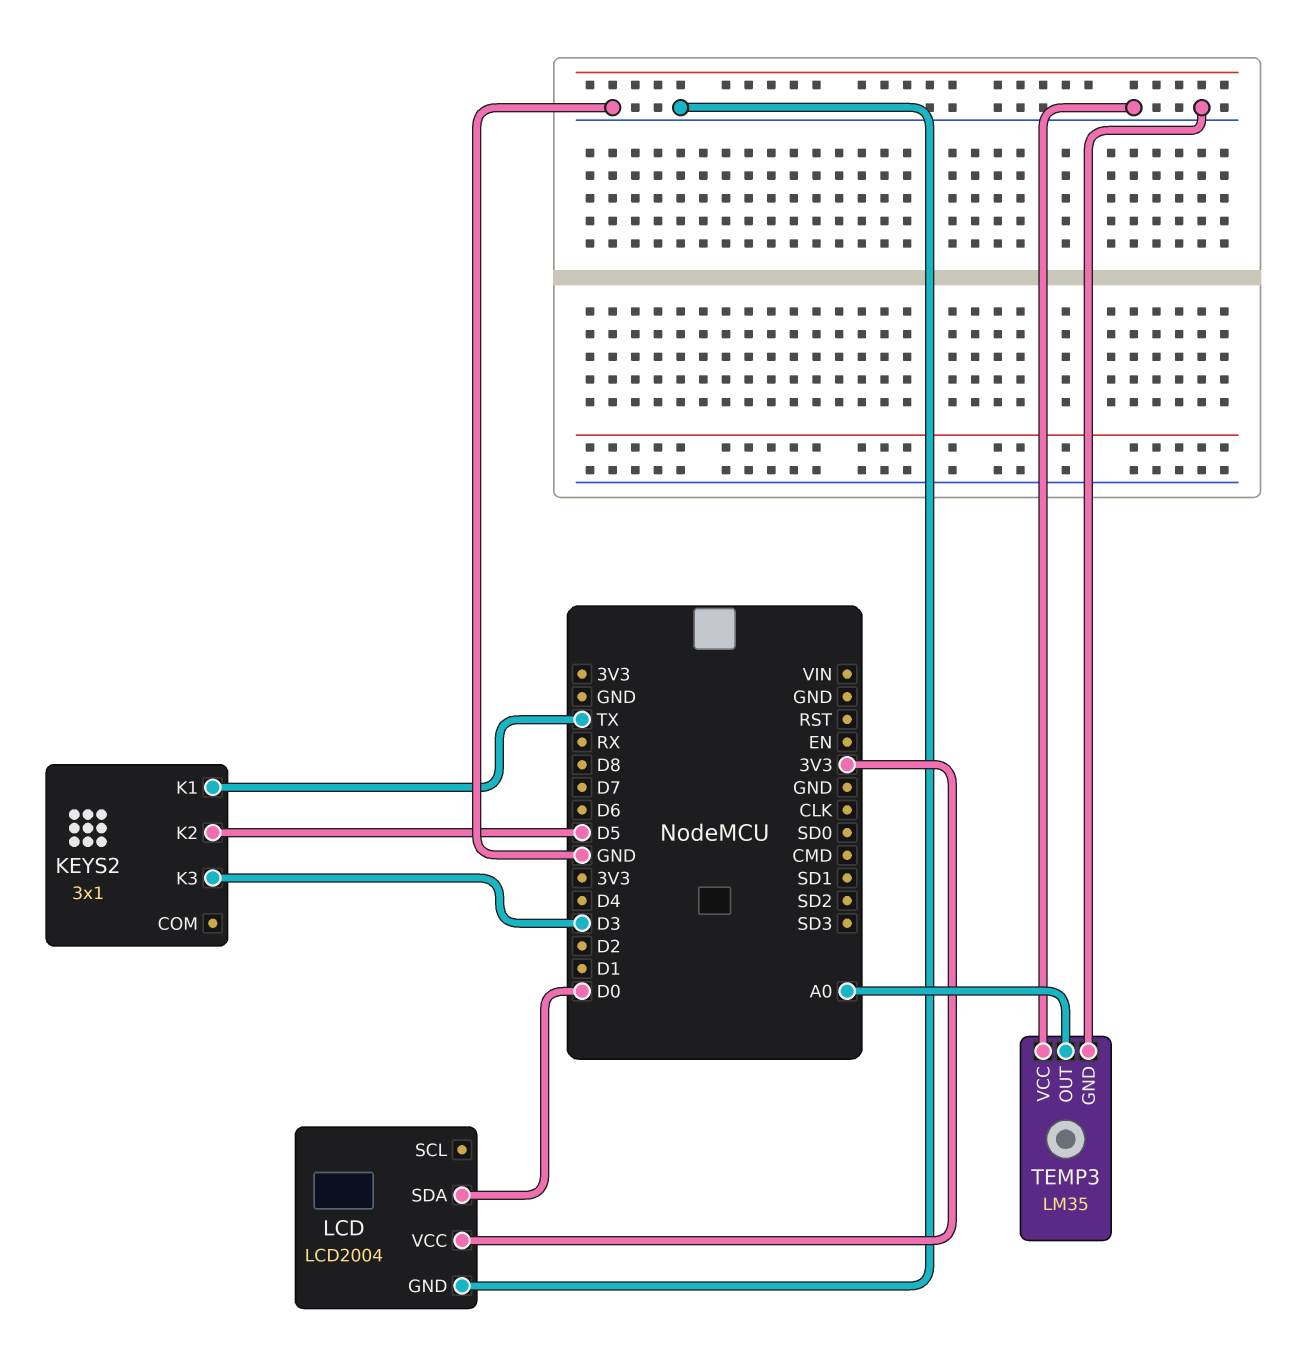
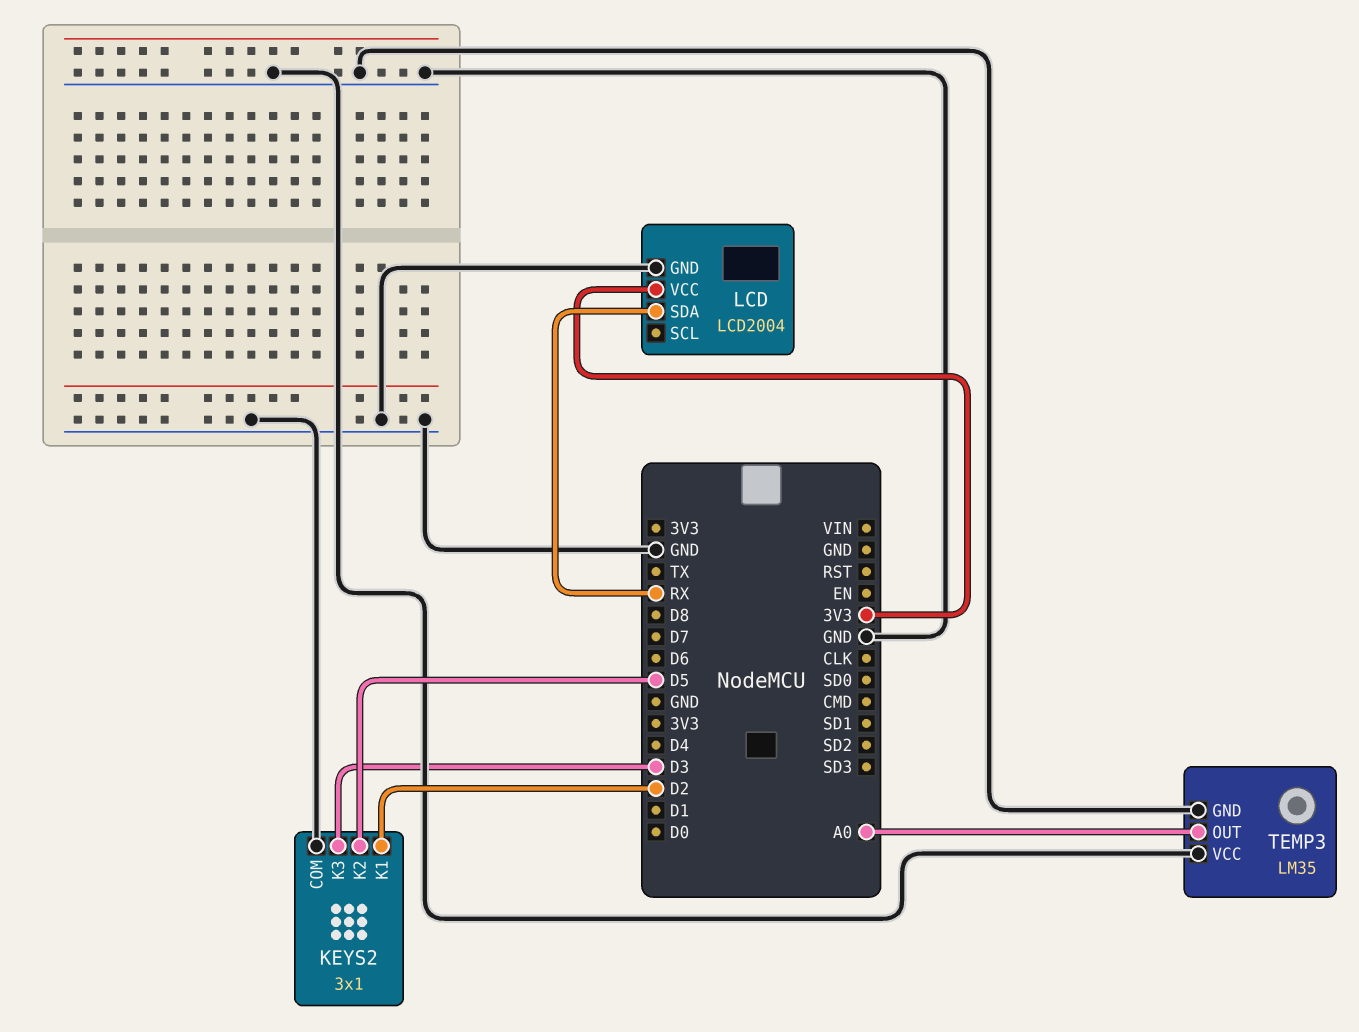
KEYS2 pin COM: none -> GND
KEYS2 pin K1: TX -> D2
LCD pin SDA: D0 -> RX

